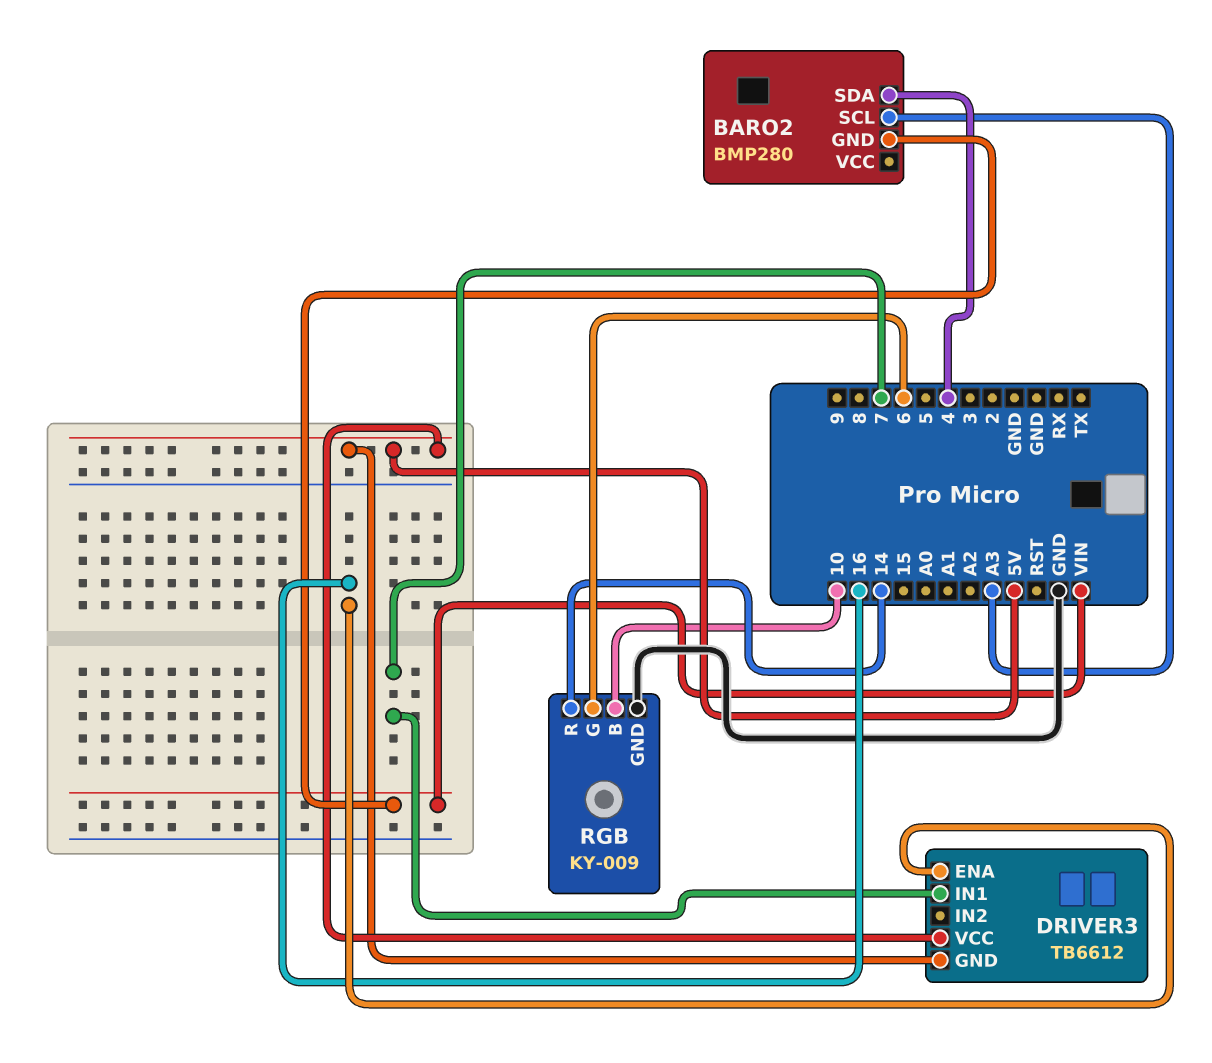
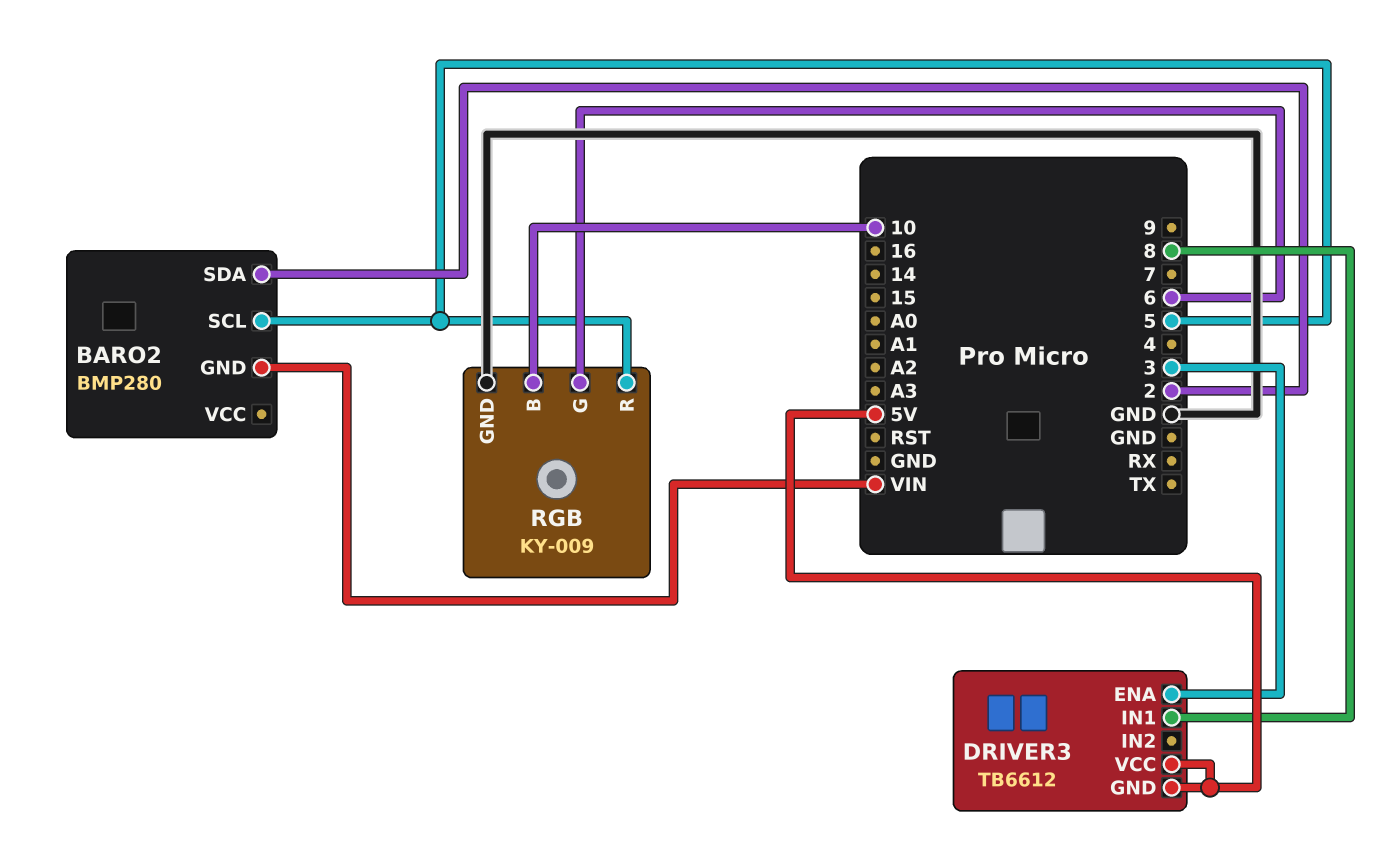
BARO2 pin SCL: A3 -> 5
BARO2 pin SDA: 4 -> 2
DRIVER3 pin ENA: 16 -> 3
DRIVER3 pin IN1: 7 -> 8
RGB pin R: 14 -> 5

